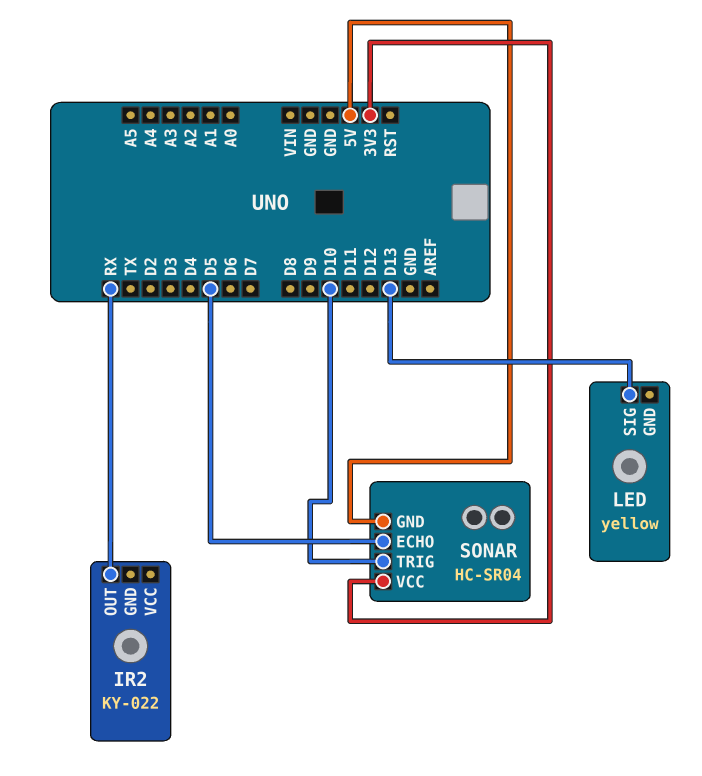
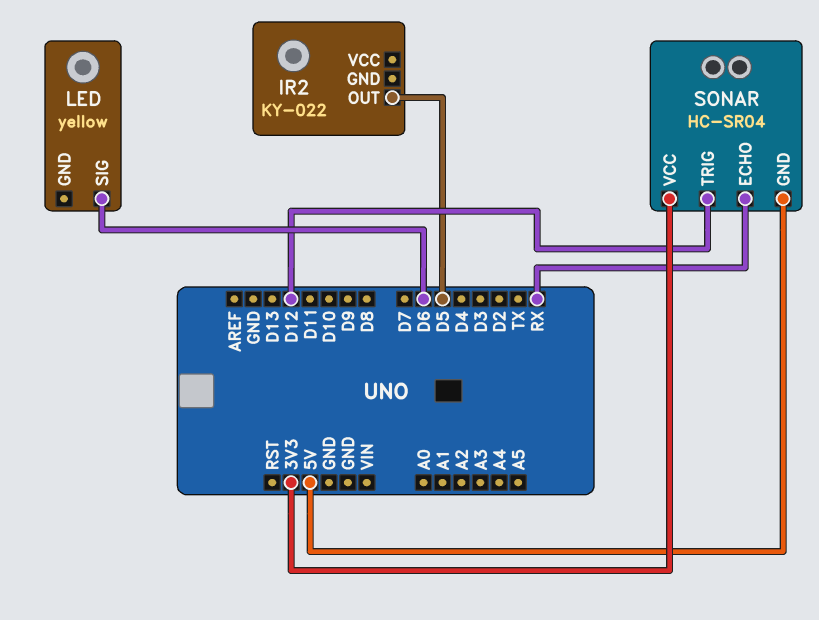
IR2 pin OUT: RX -> D5
LED pin SIG: D13 -> D6
SONAR pin ECHO: D5 -> RX
SONAR pin TRIG: D10 -> D12

